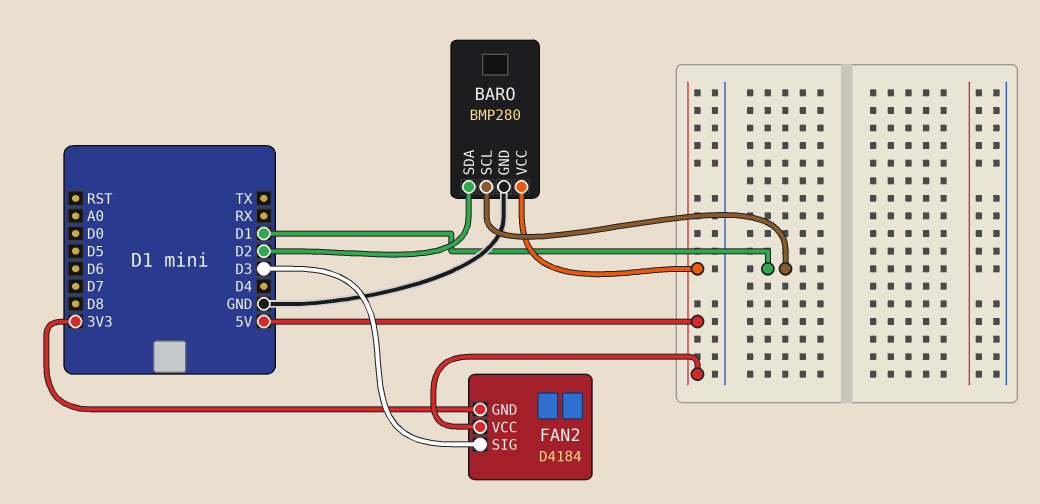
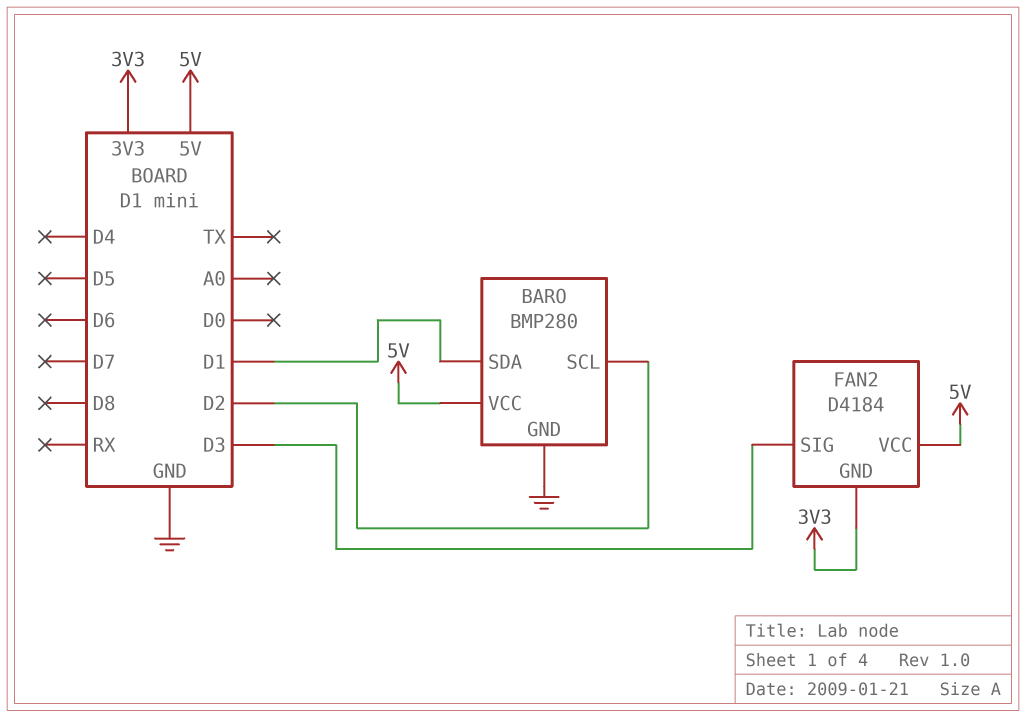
BARO pin SCL: D1 -> D2
BARO pin SDA: D2 -> D1

